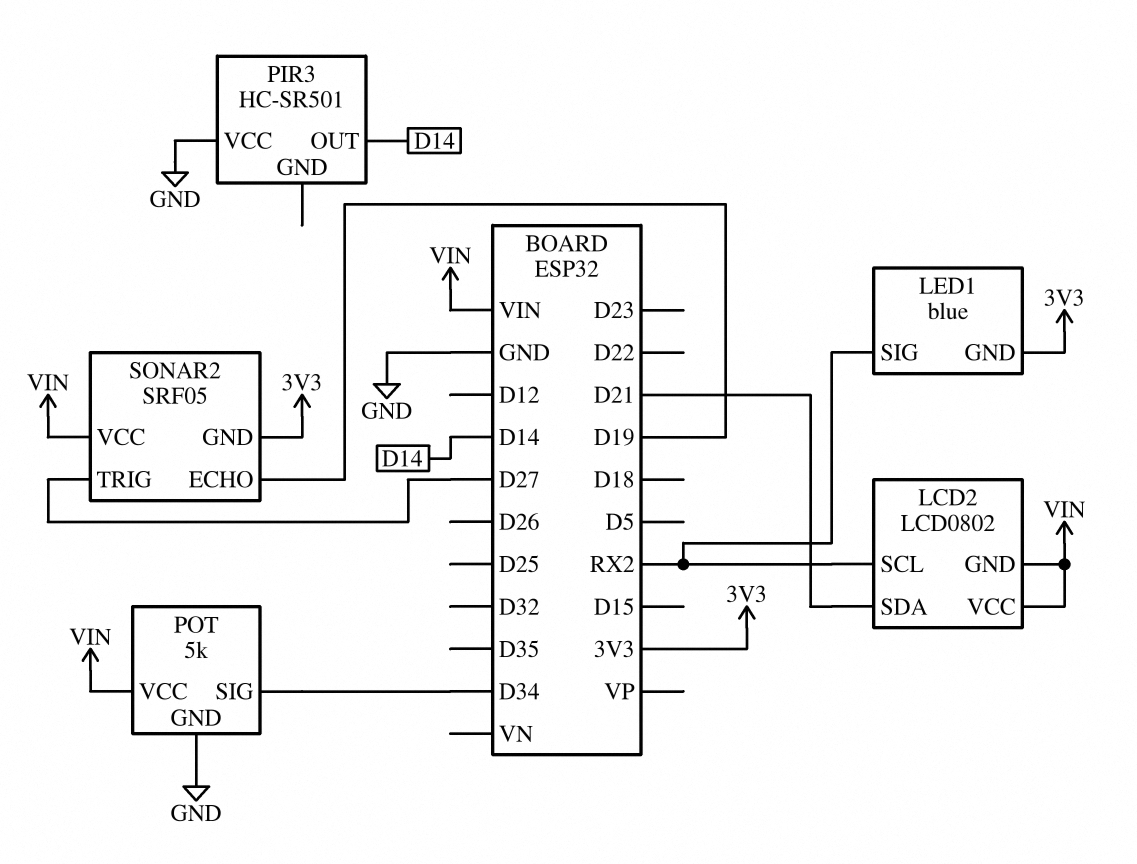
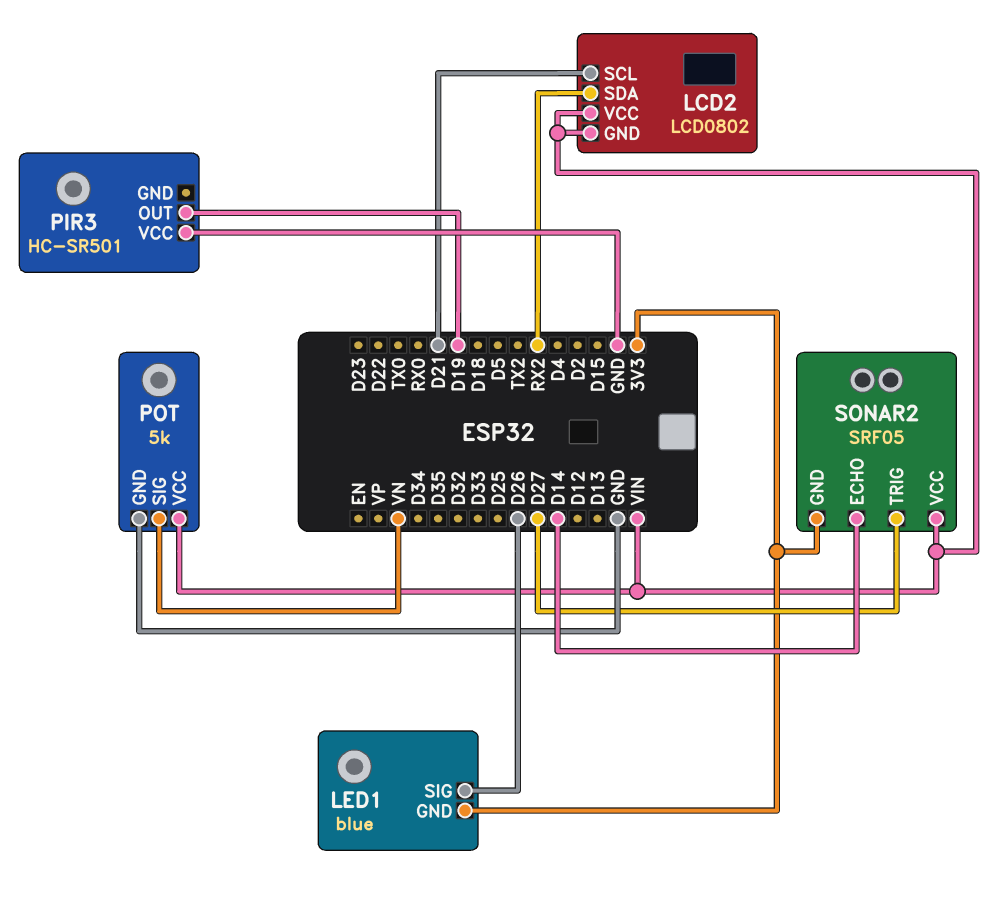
LCD2 pin SCL: RX2 -> D21
LCD2 pin SDA: D21 -> RX2
LED1 pin SIG: RX2 -> D26
PIR3 pin OUT: D14 -> D19
POT pin SIG: D34 -> VN
SONAR2 pin ECHO: D19 -> D14

